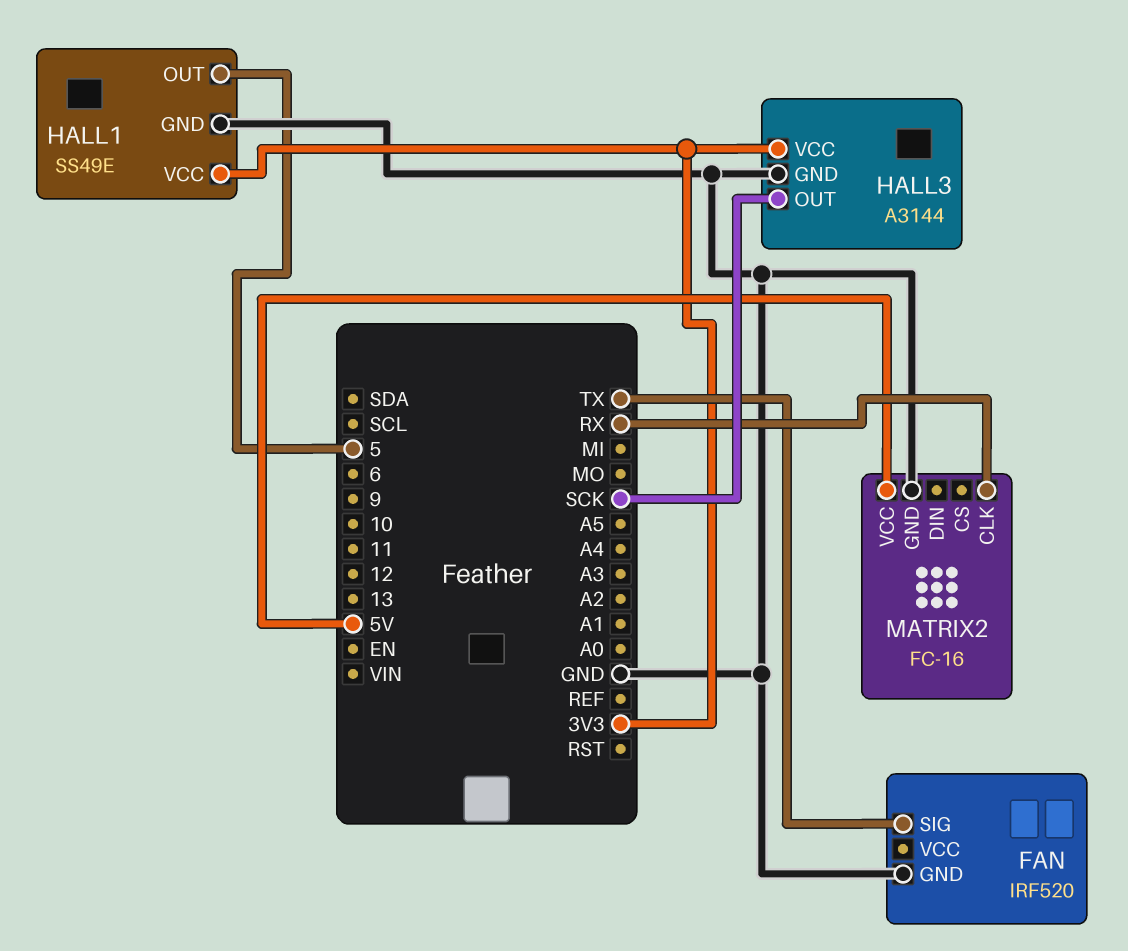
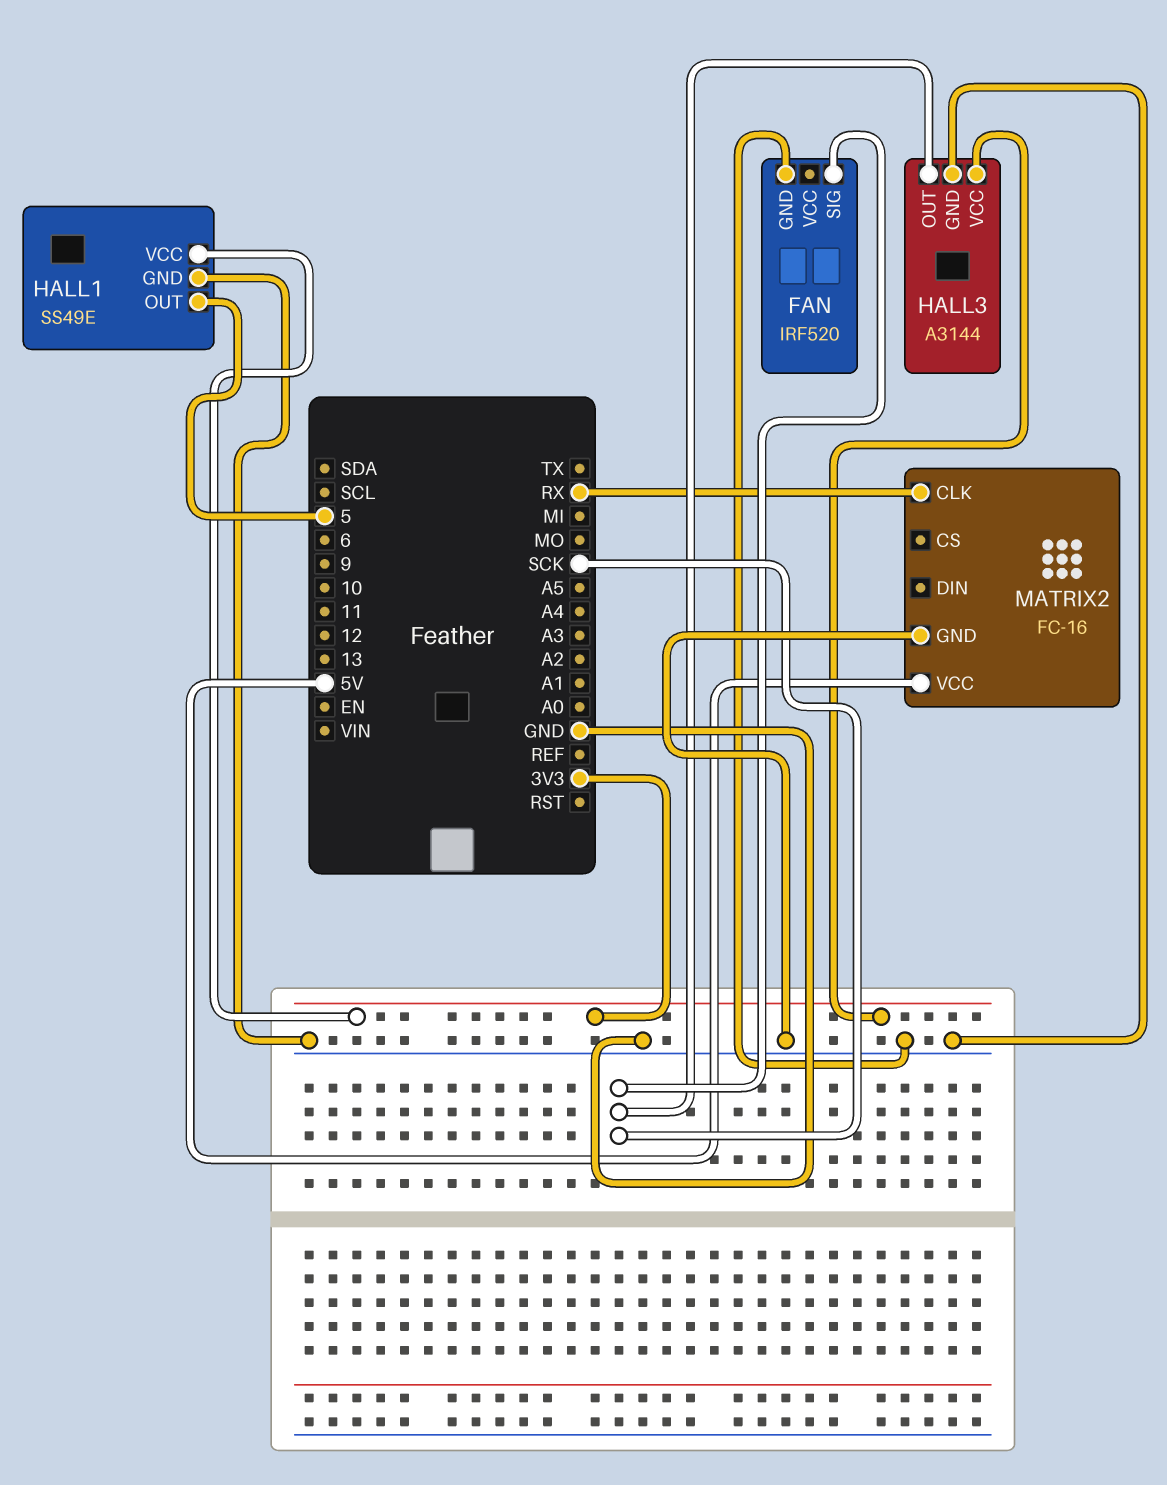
FAN pin SIG: TX -> SCK

